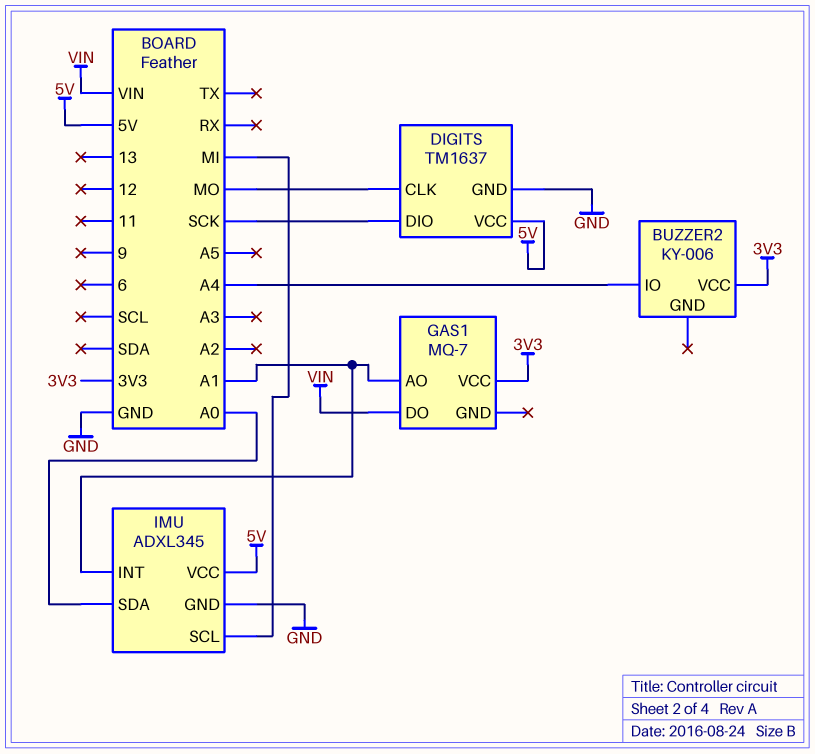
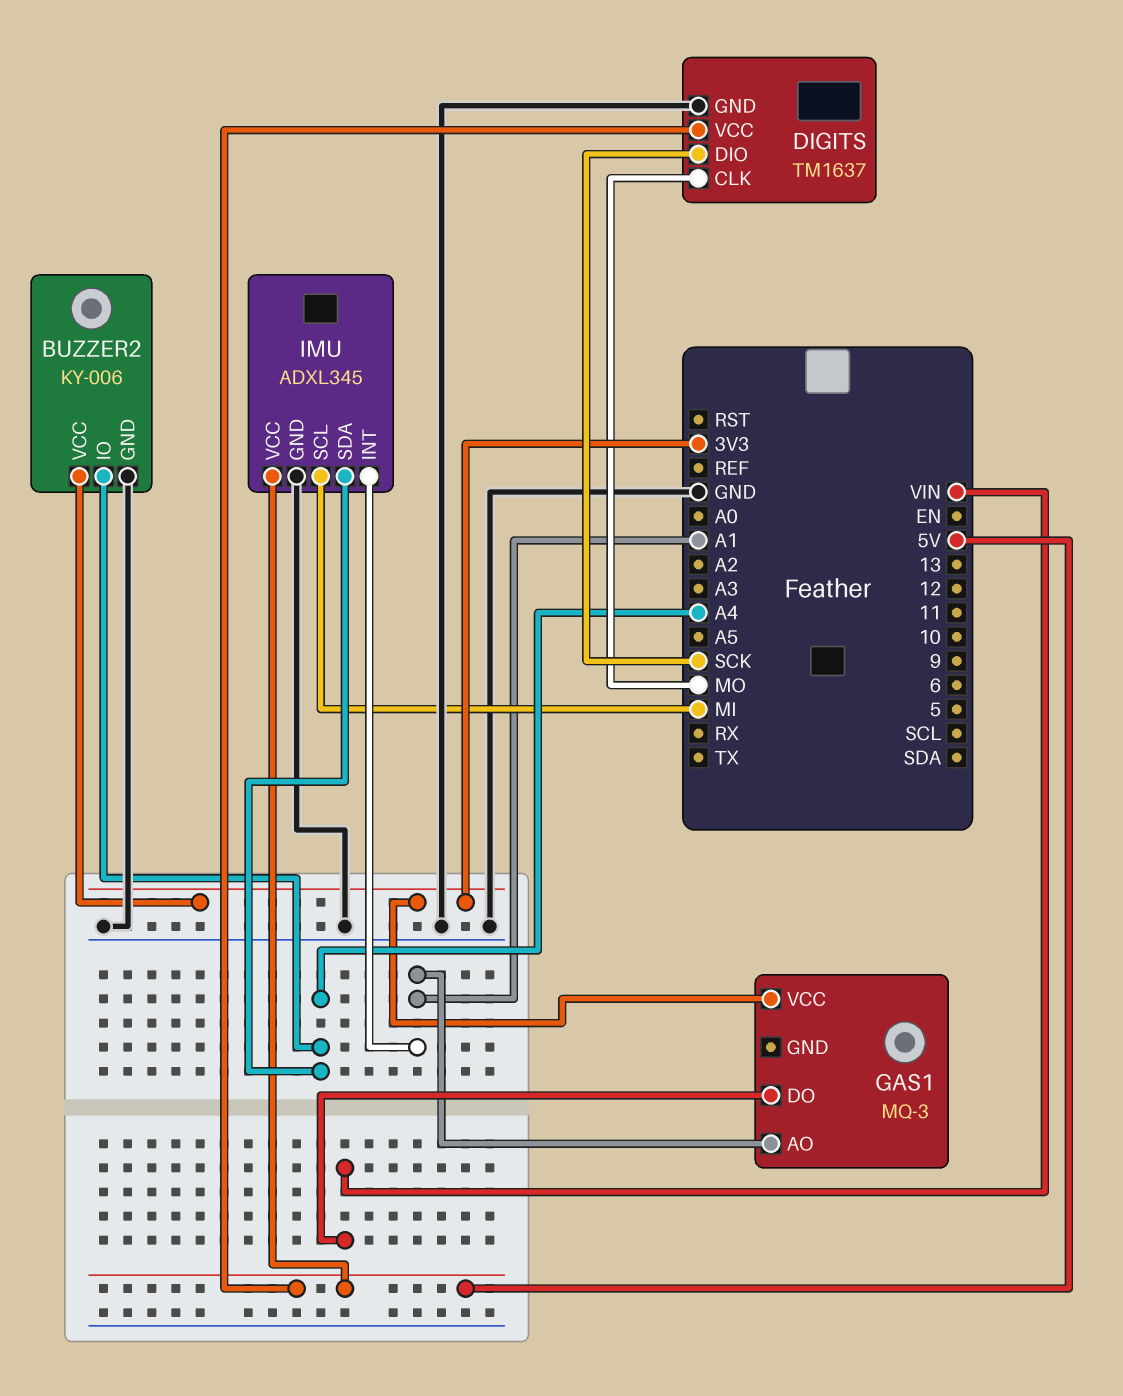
BUZZER2 pin GND: none -> GND
GAS1: MQ-7 -> MQ-3
IMU pin SDA: A0 -> A4

